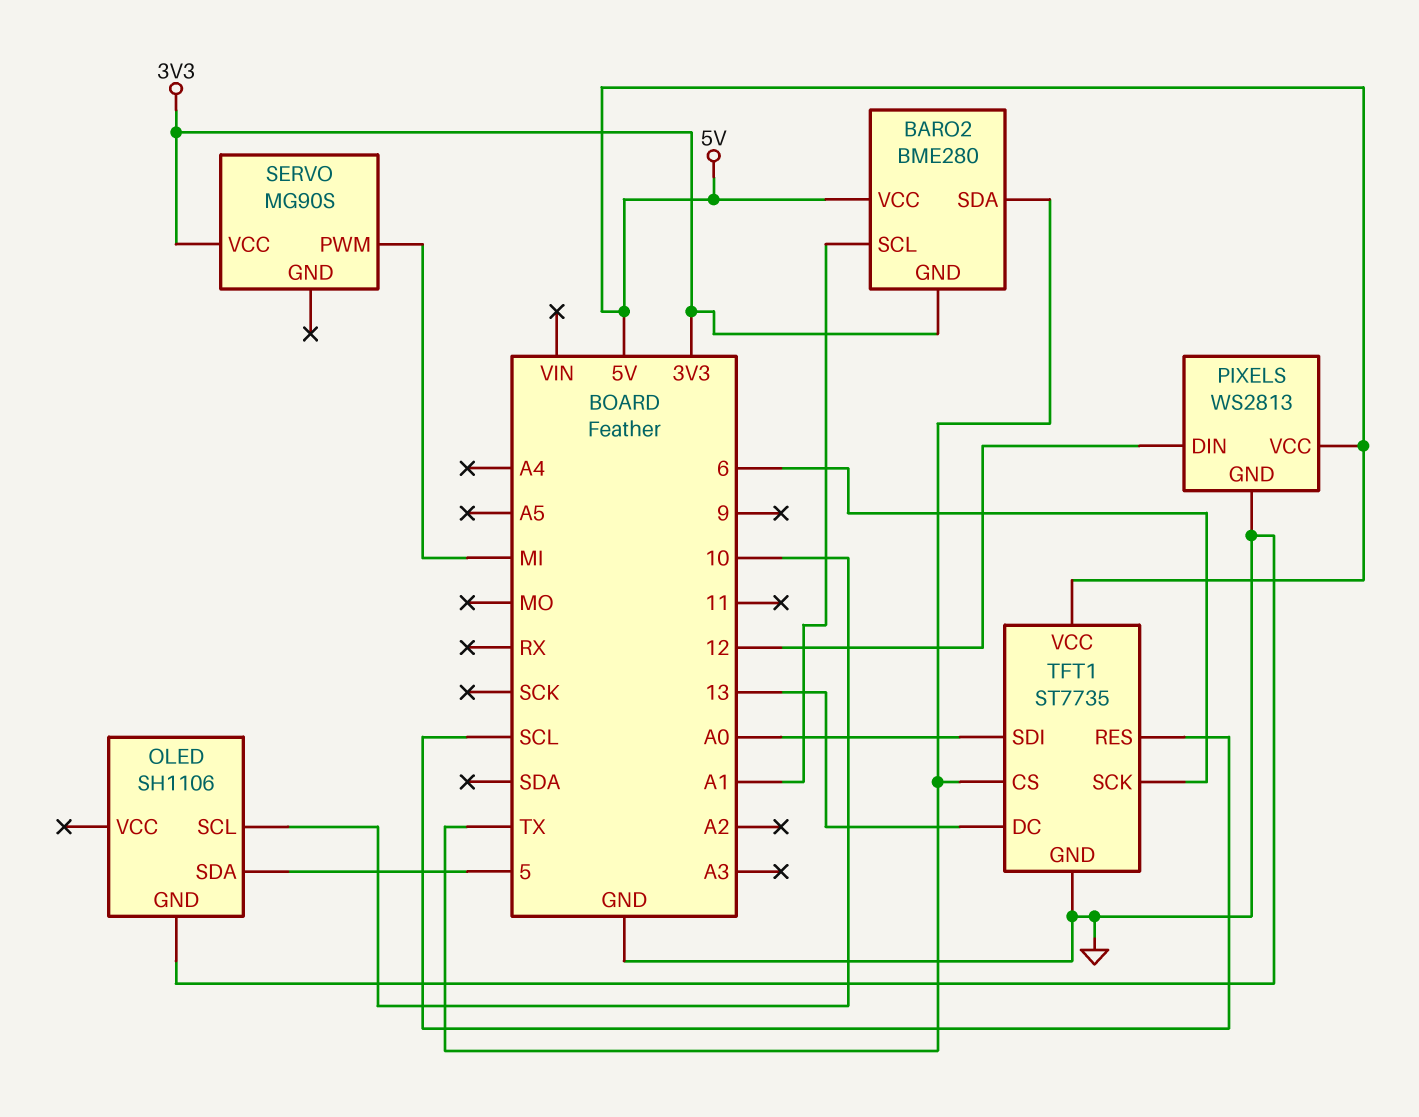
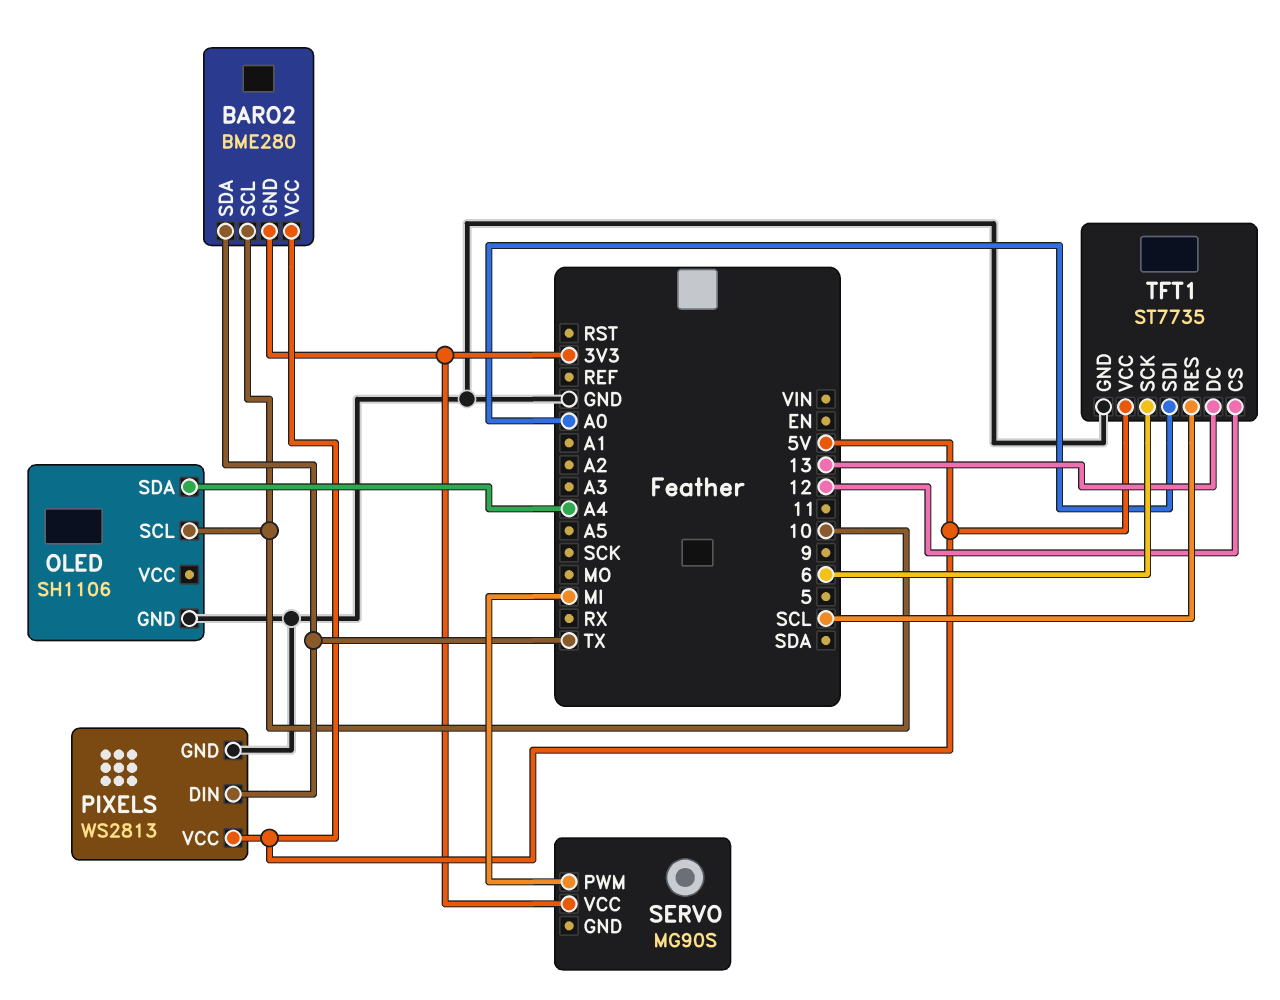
BARO2 pin SCL: A1 -> 10
OLED pin SDA: 5 -> A4
PIXELS pin DIN: 12 -> TX
TFT1 pin CS: TX -> 12

